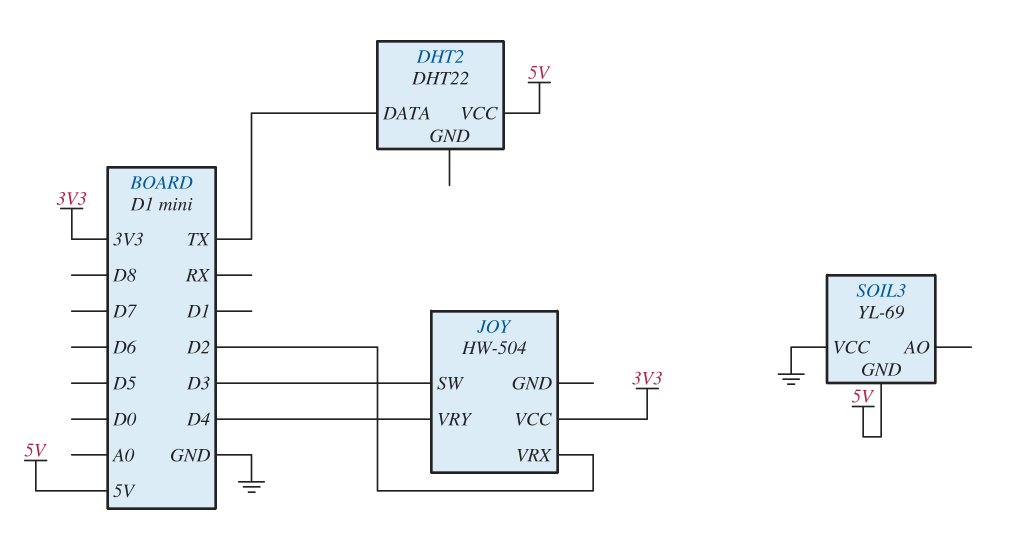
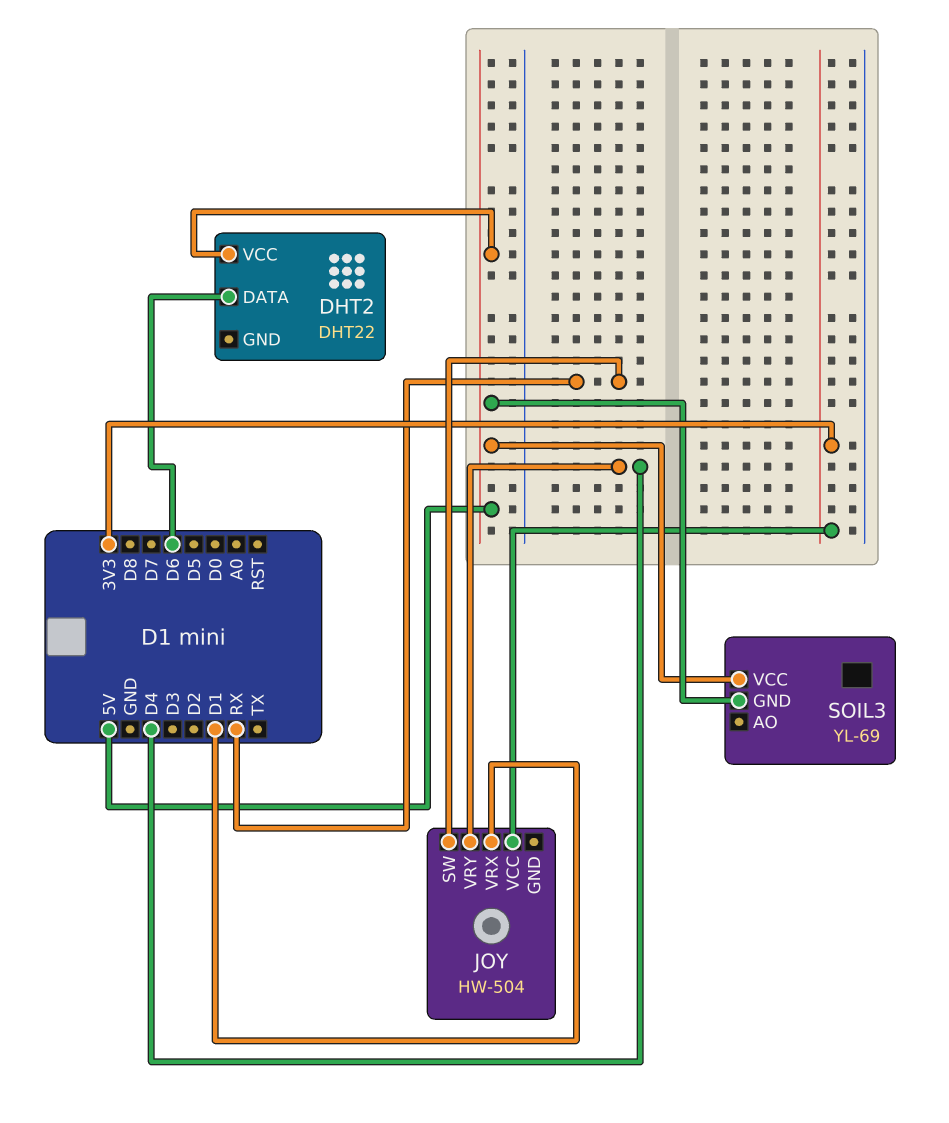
DHT2 pin DATA: TX -> D6
JOY pin SW: D3 -> RX
JOY pin VRX: D2 -> D1
SOIL3 pin VCC: GND -> 5V

